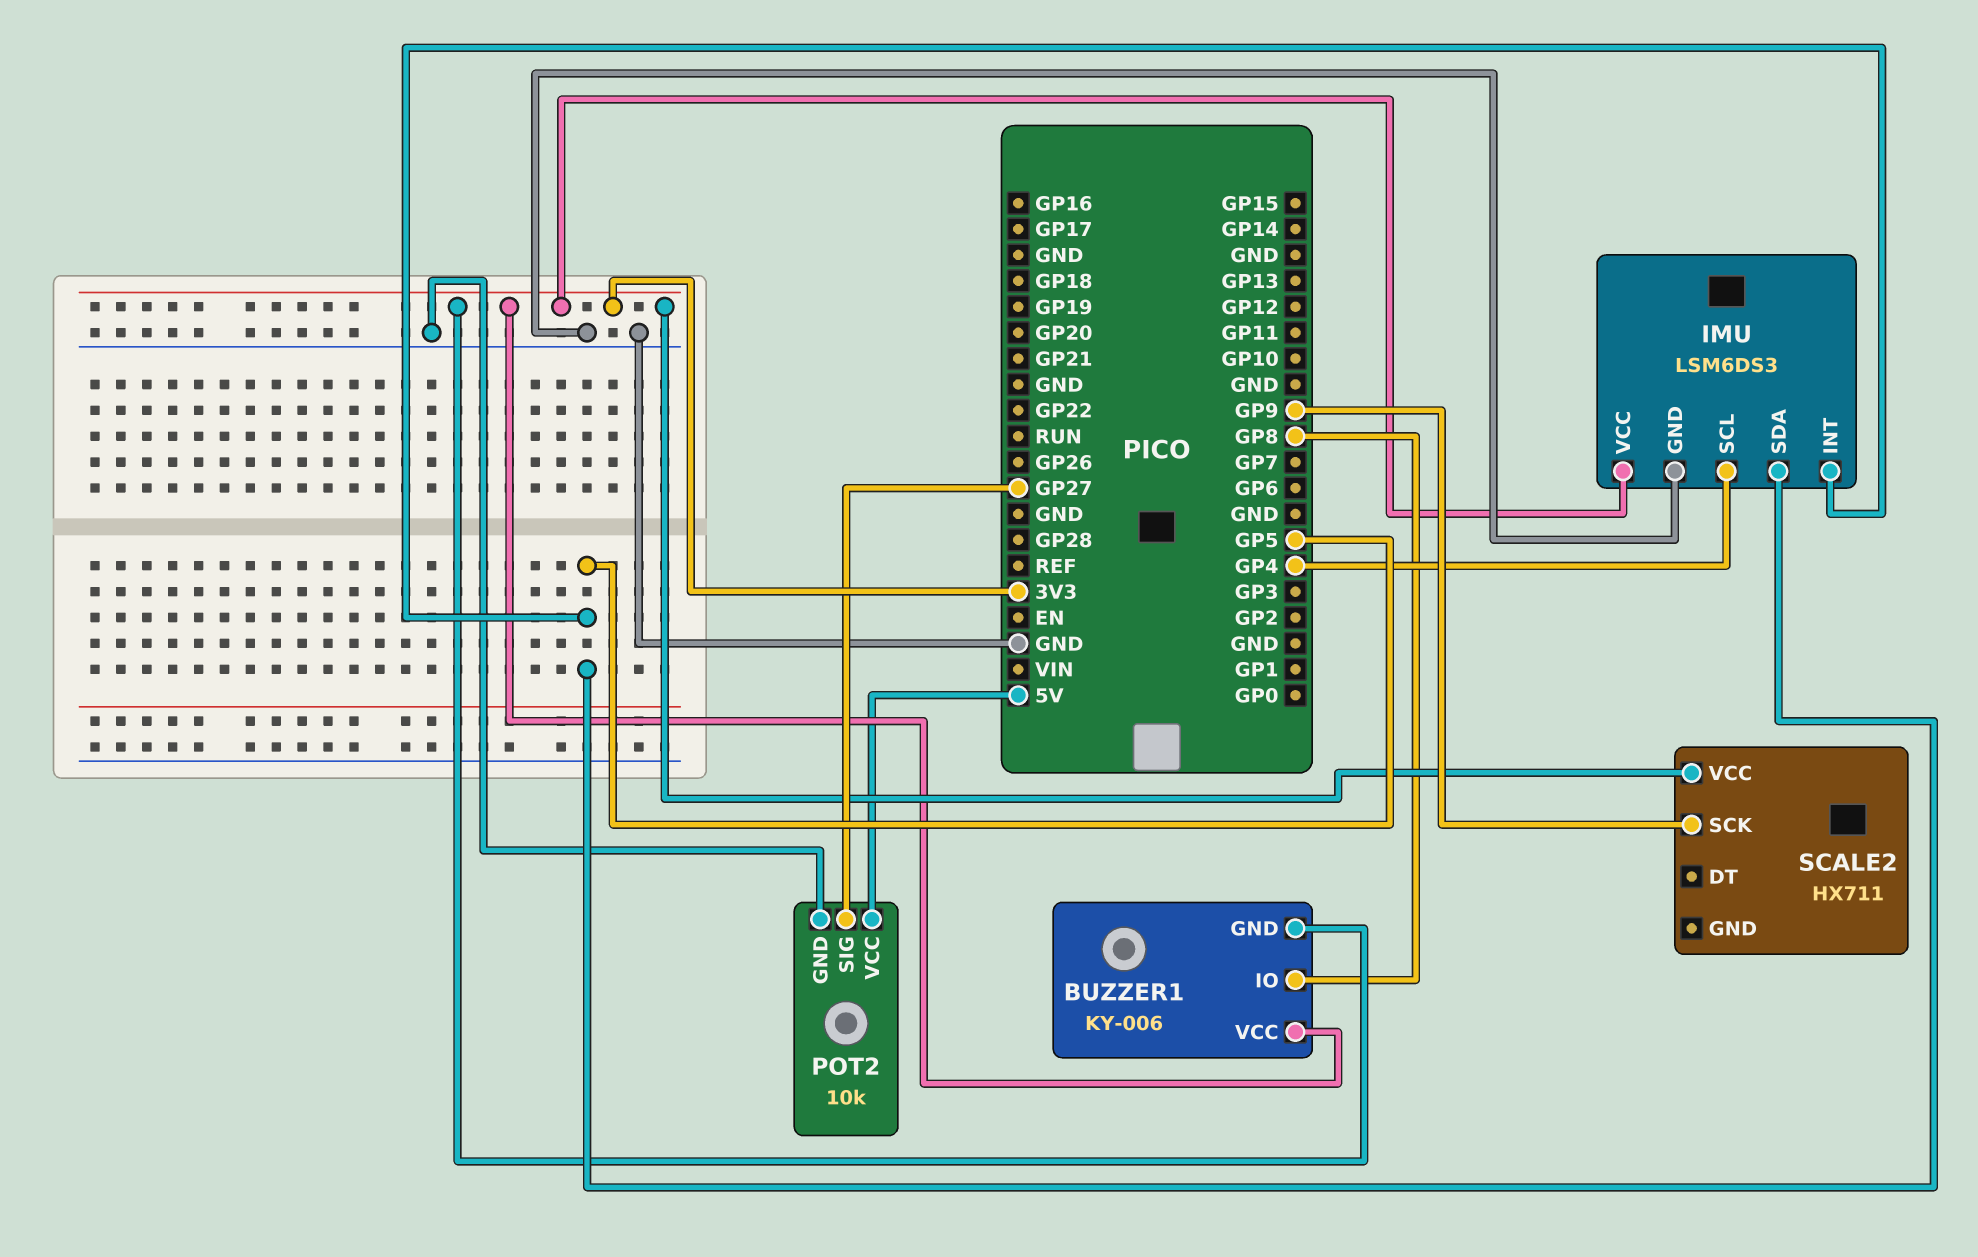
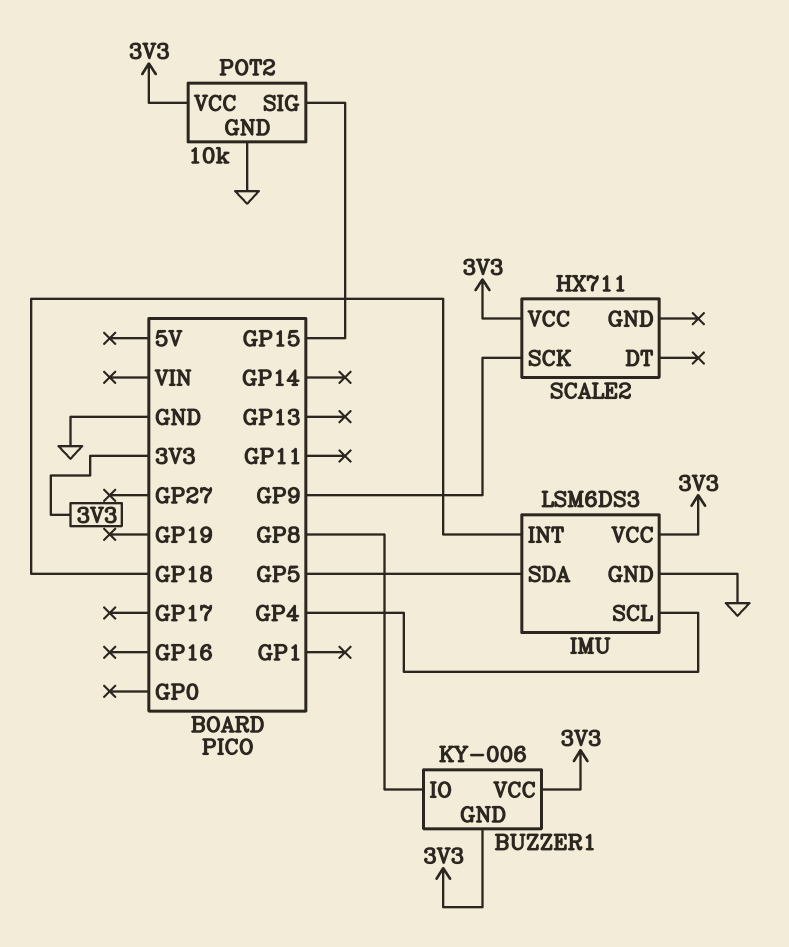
IMU pin INT: GP5 -> GP18
POT2 pin SIG: GP27 -> GP15
POT2 pin VCC: 5V -> 3V3

